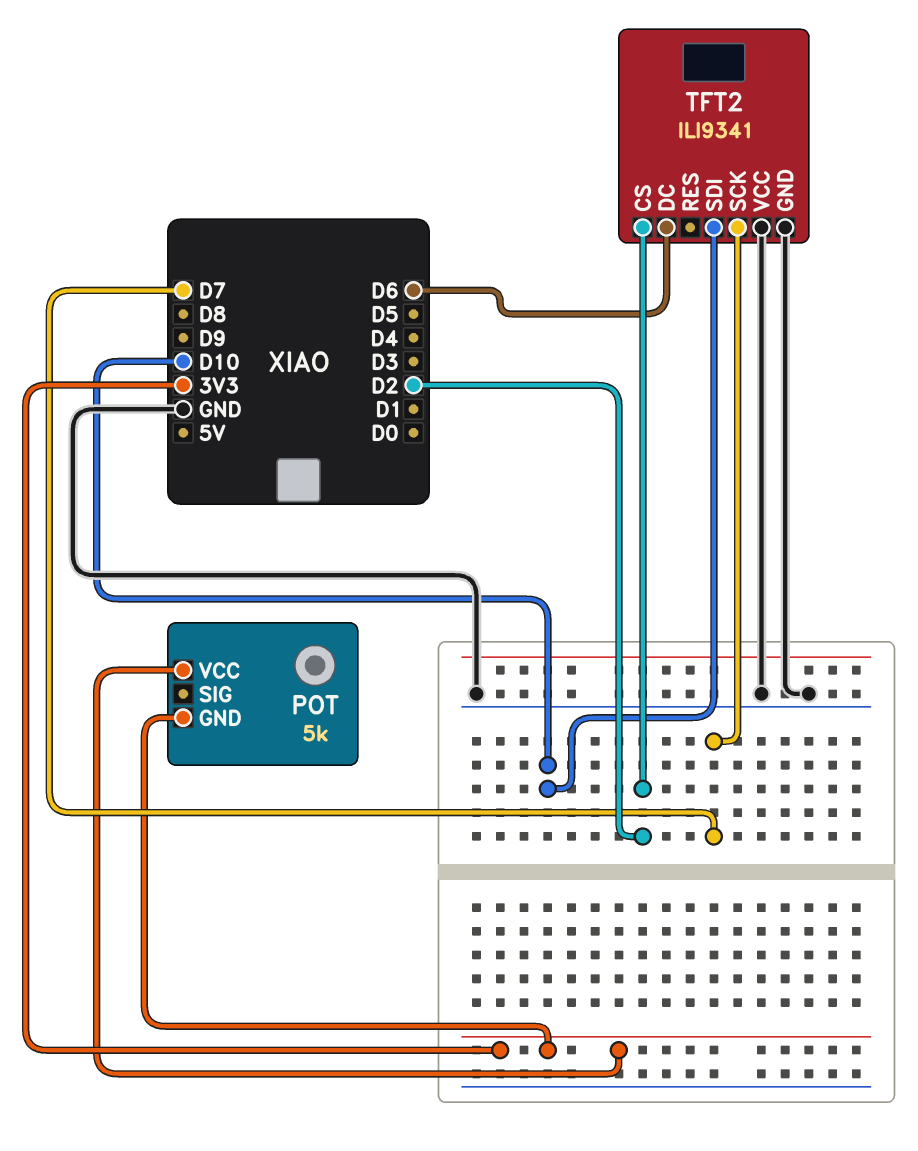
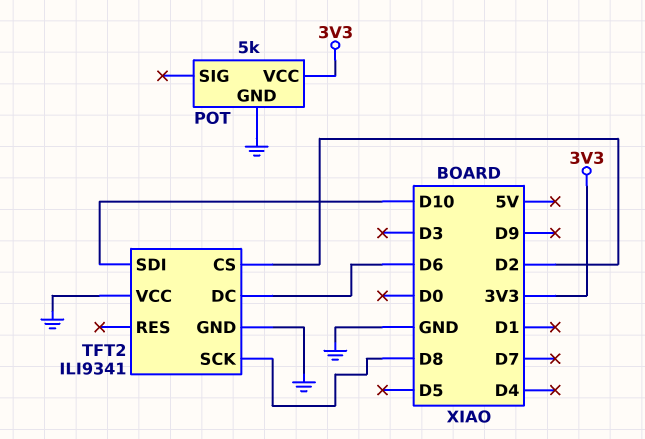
POT pin GND: 3V3 -> GND
TFT2 pin SCK: D7 -> D8

